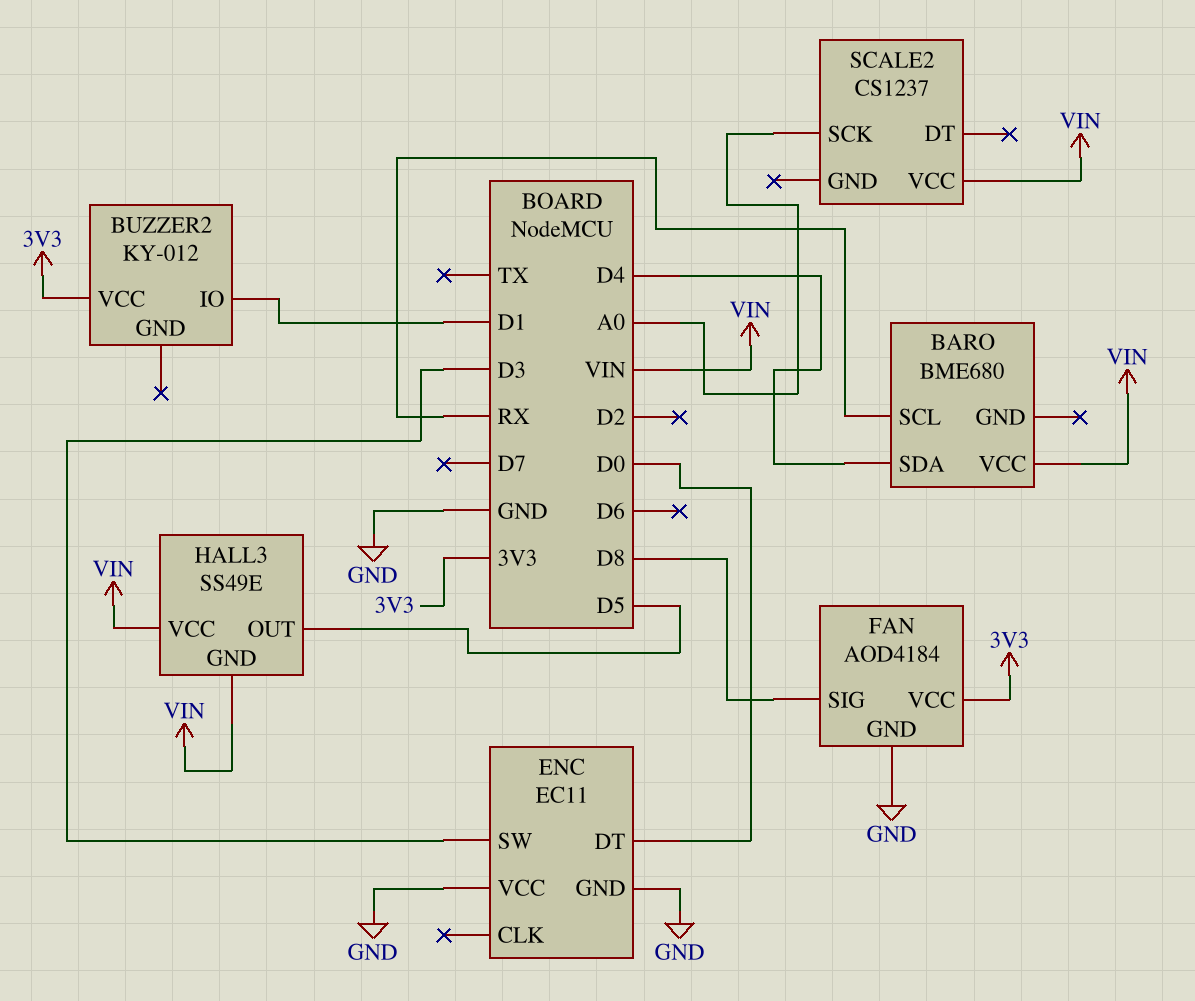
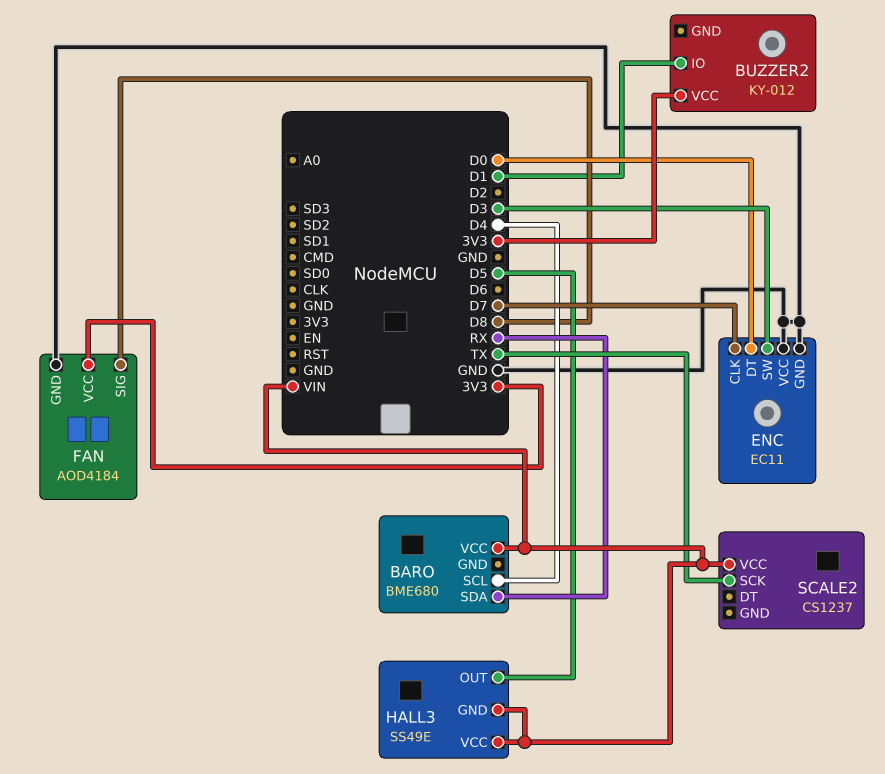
BARO pin SCL: RX -> D4
BARO pin SDA: D4 -> RX
ENC pin CLK: none -> D7
SCALE2 pin SCK: A0 -> TX

